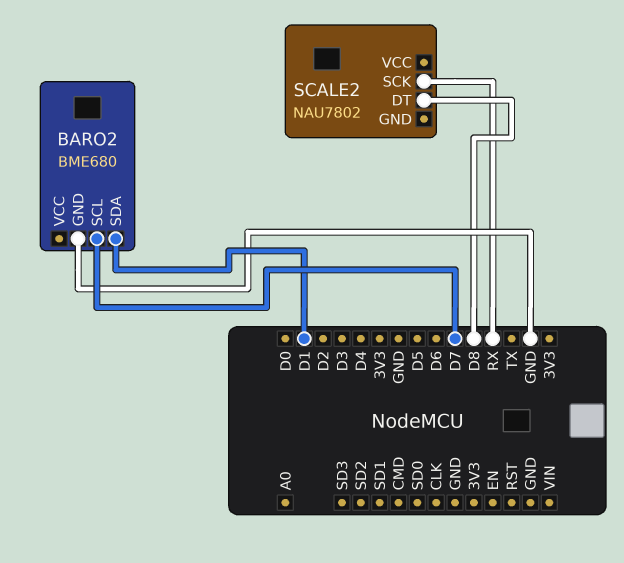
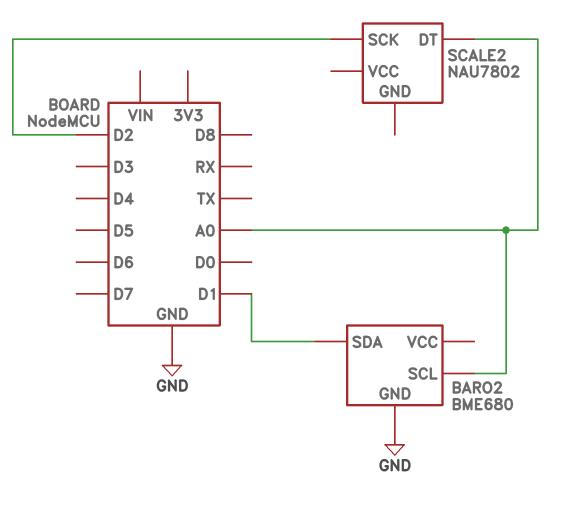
BARO2 pin SCL: D7 -> A0
SCALE2 pin DT: D8 -> A0
SCALE2 pin SCK: RX -> D2

